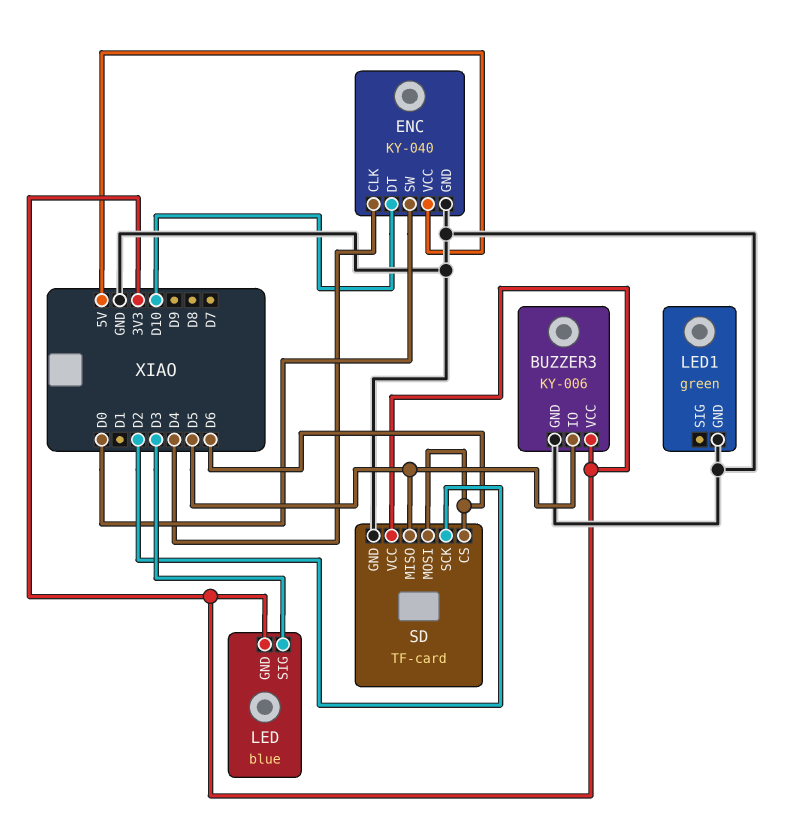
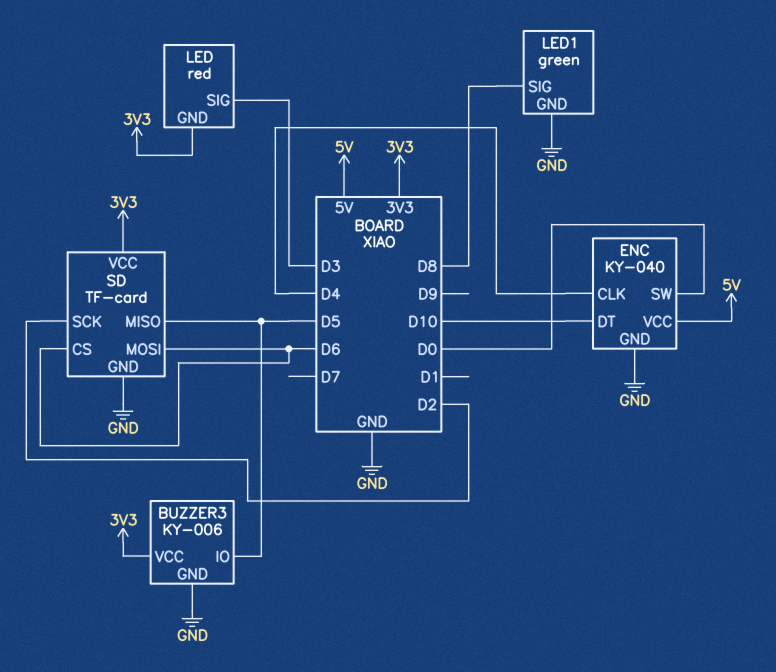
LED: blue -> red
LED1 pin SIG: none -> D8

